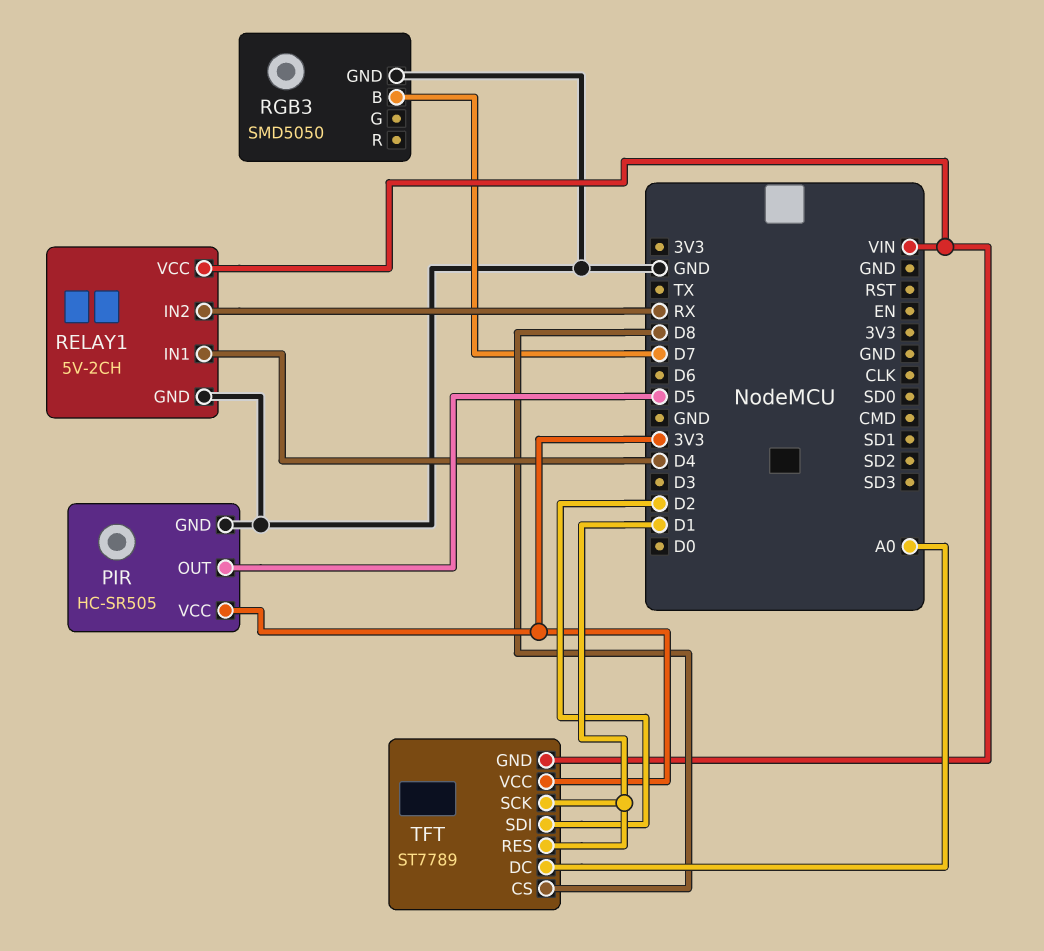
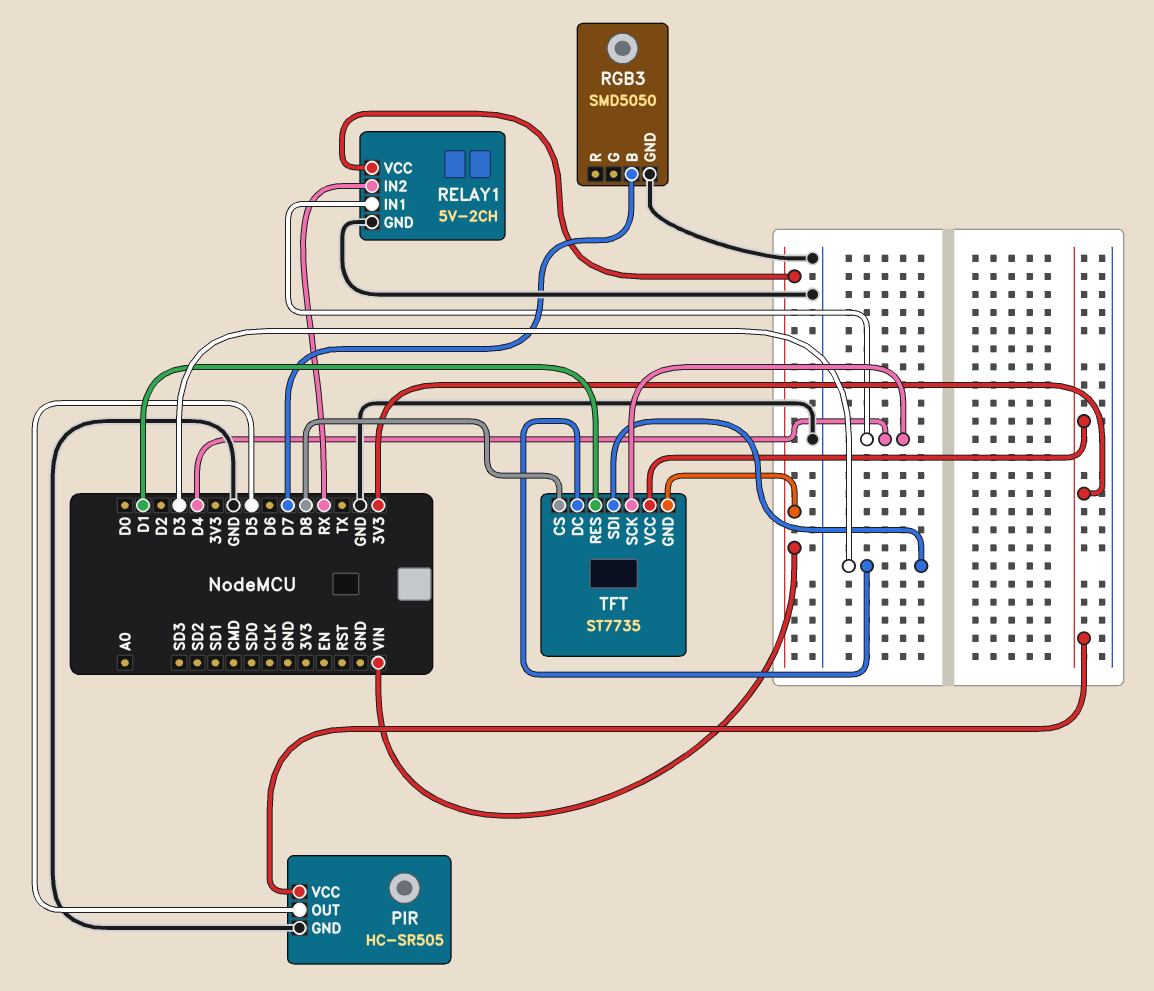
TFT: ST7789 -> ST7735
TFT pin DC: A0 -> D3
TFT pin SCK: D1 -> D4
TFT pin SDI: D2 -> D3

